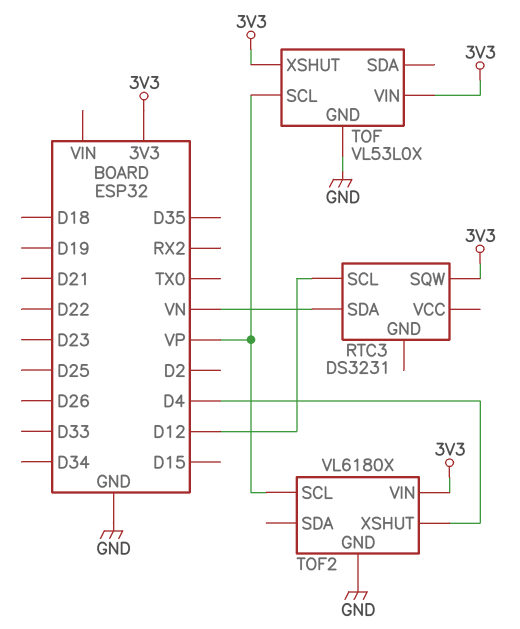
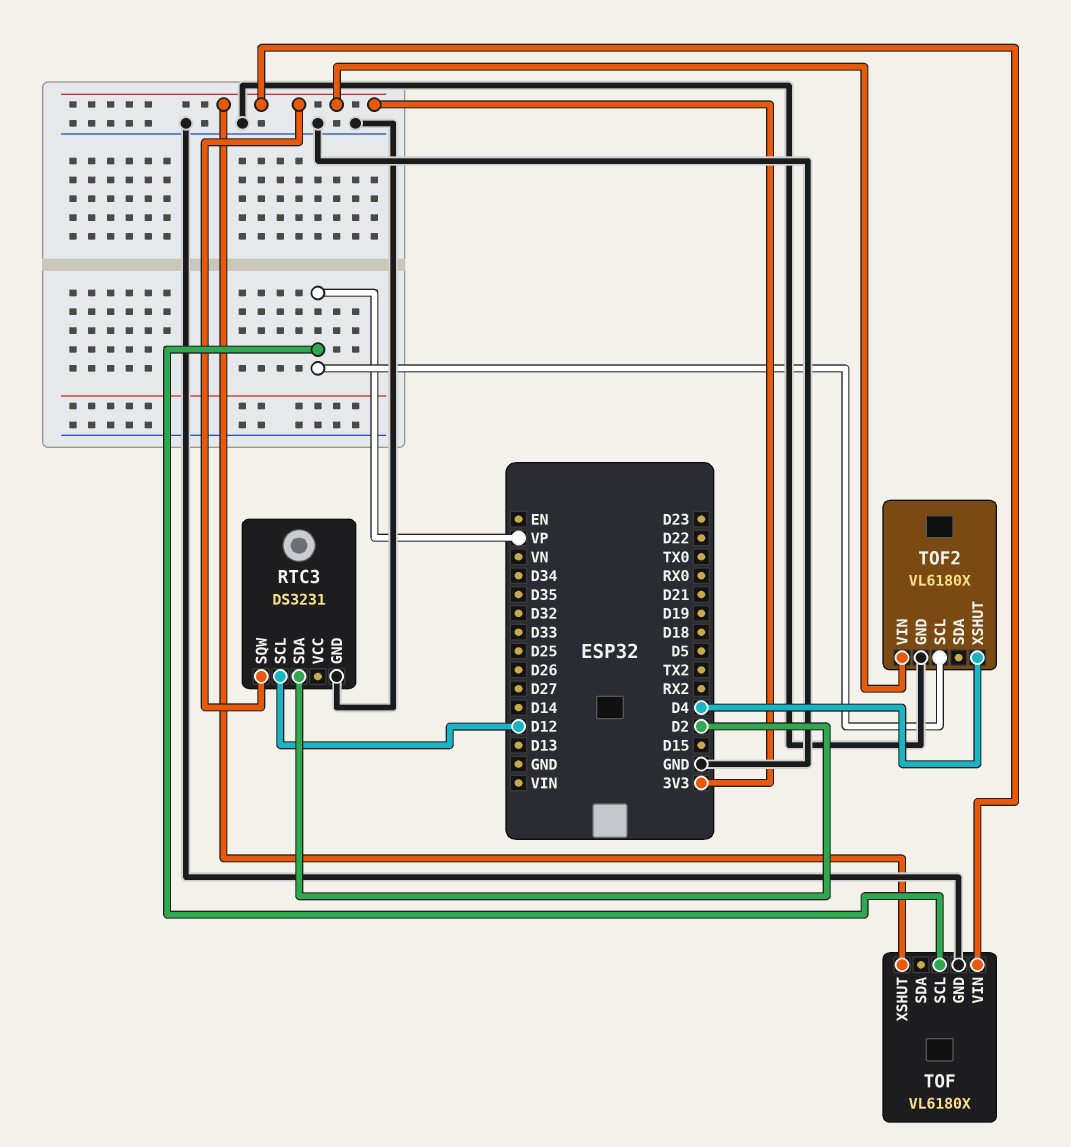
RTC3 pin GND: none -> GND
RTC3 pin SDA: VN -> D2
TOF: VL53L0X -> VL6180X

